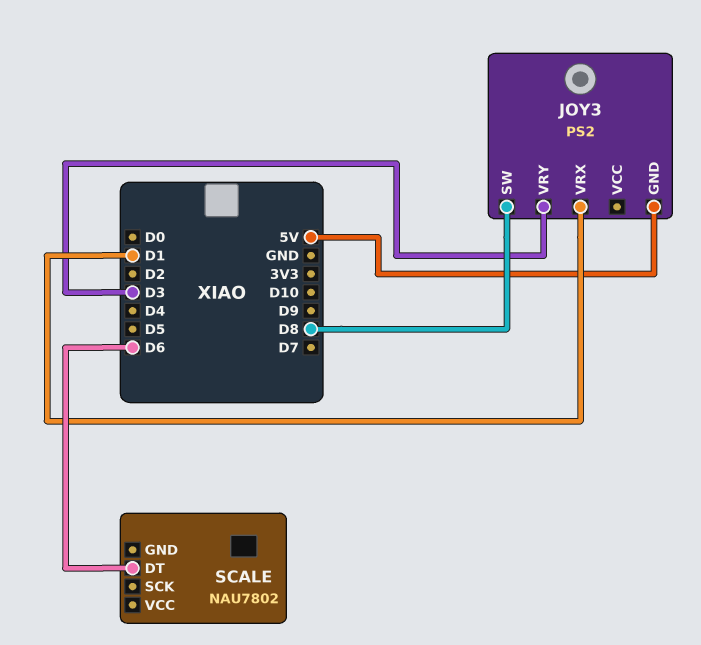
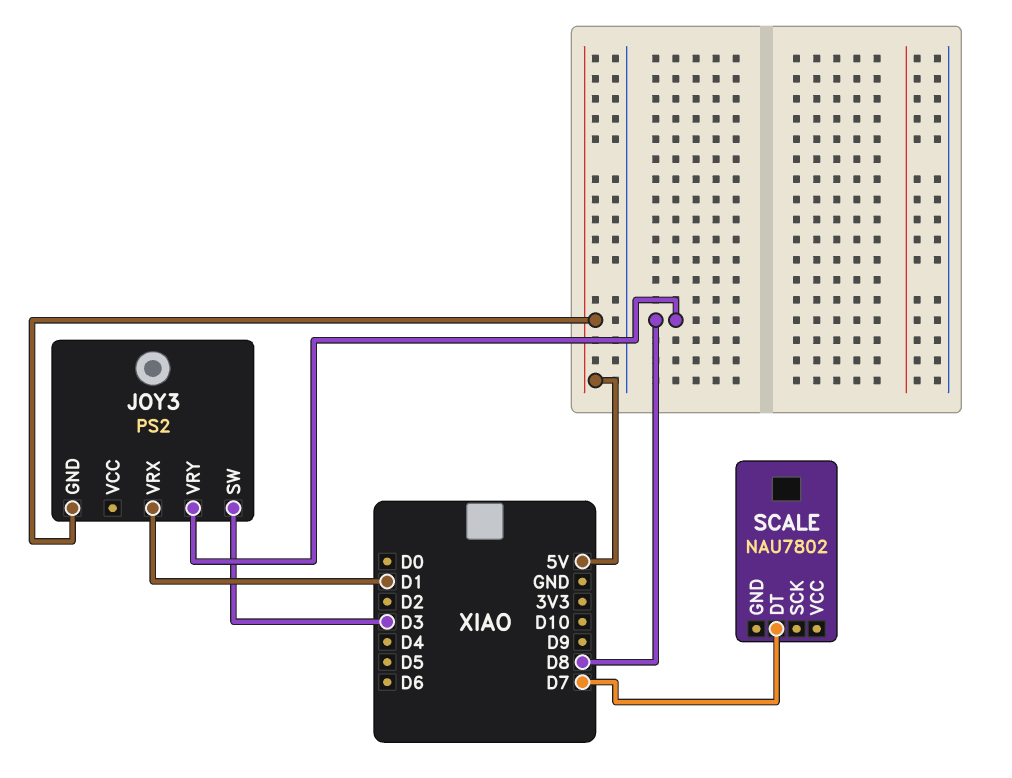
JOY3 pin SW: D8 -> D3
JOY3 pin VRY: D3 -> D8
SCALE pin DT: D6 -> D7

